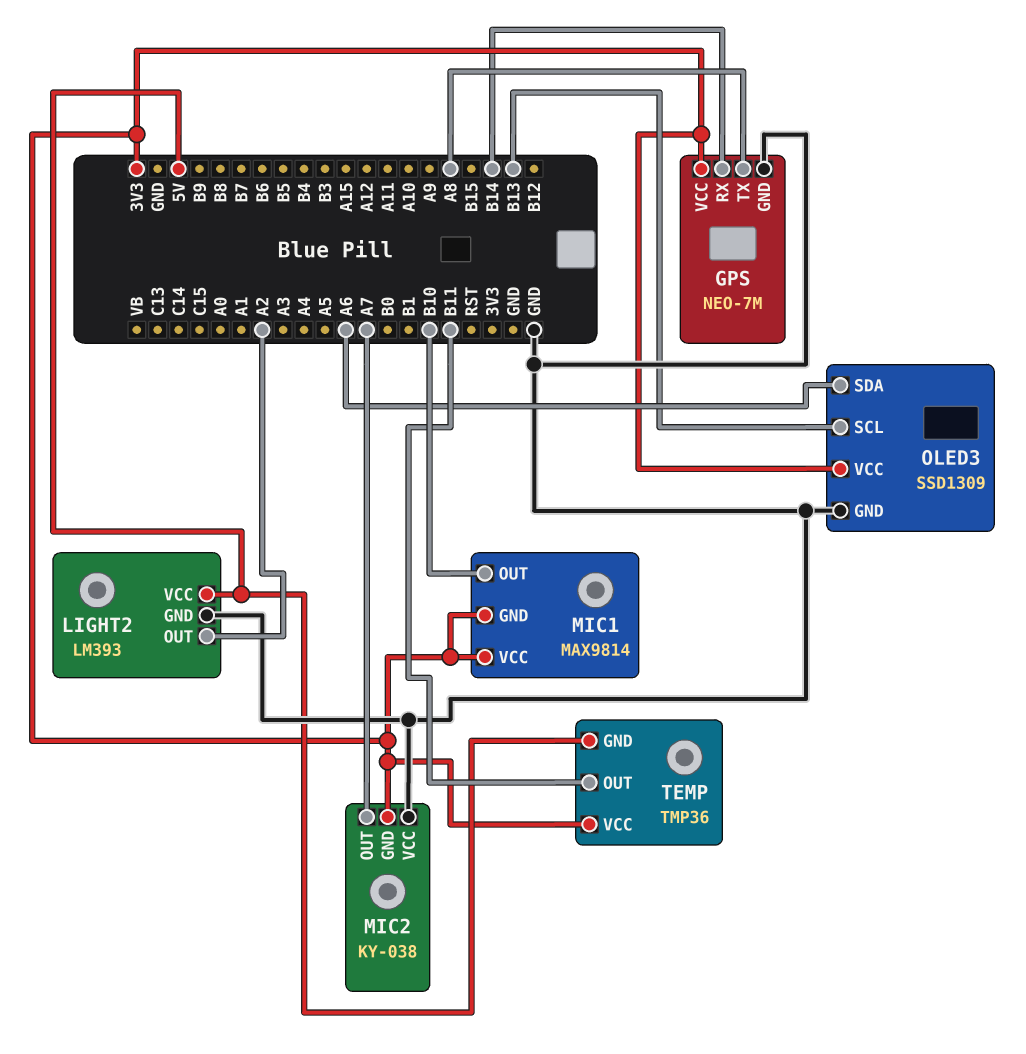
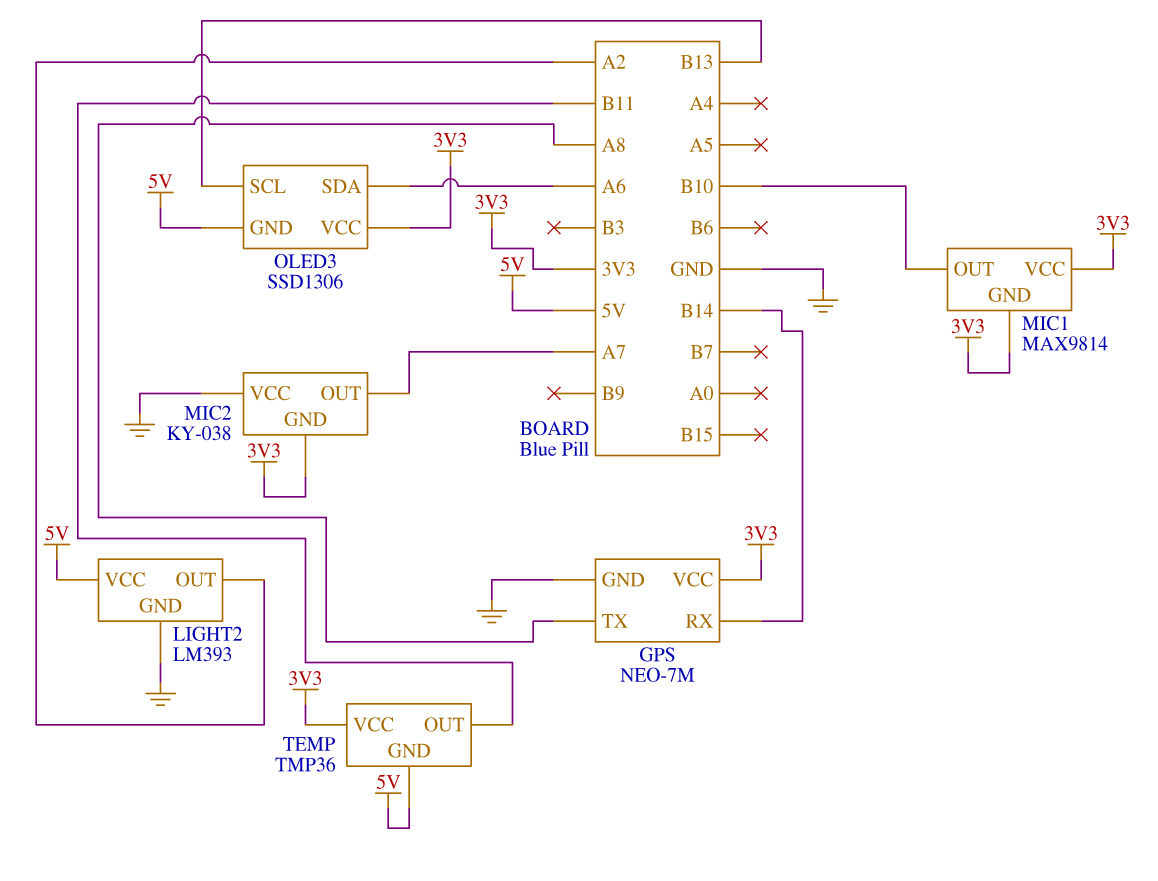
OLED3: SSD1309 -> SSD1306
OLED3 pin GND: GND -> 5V

